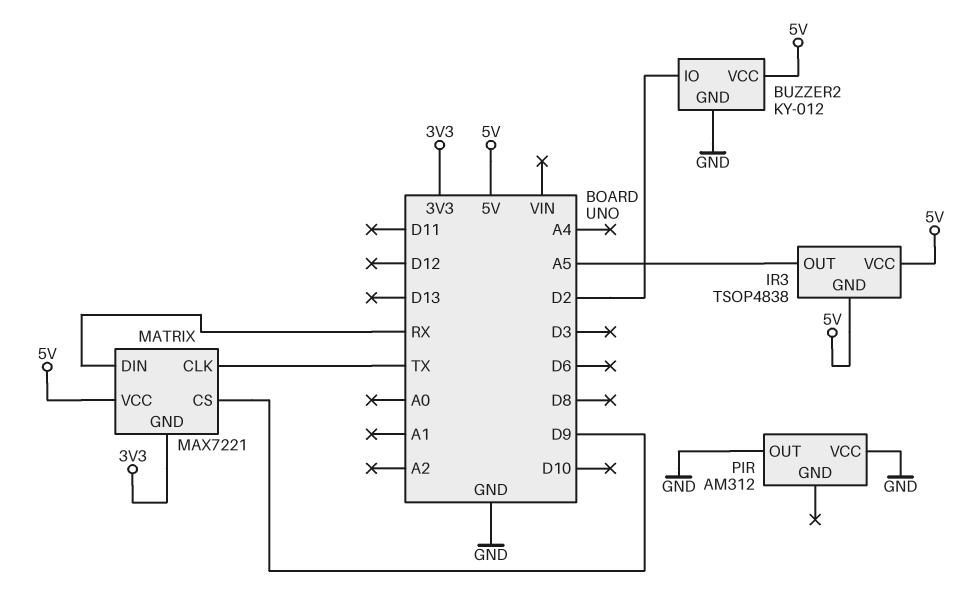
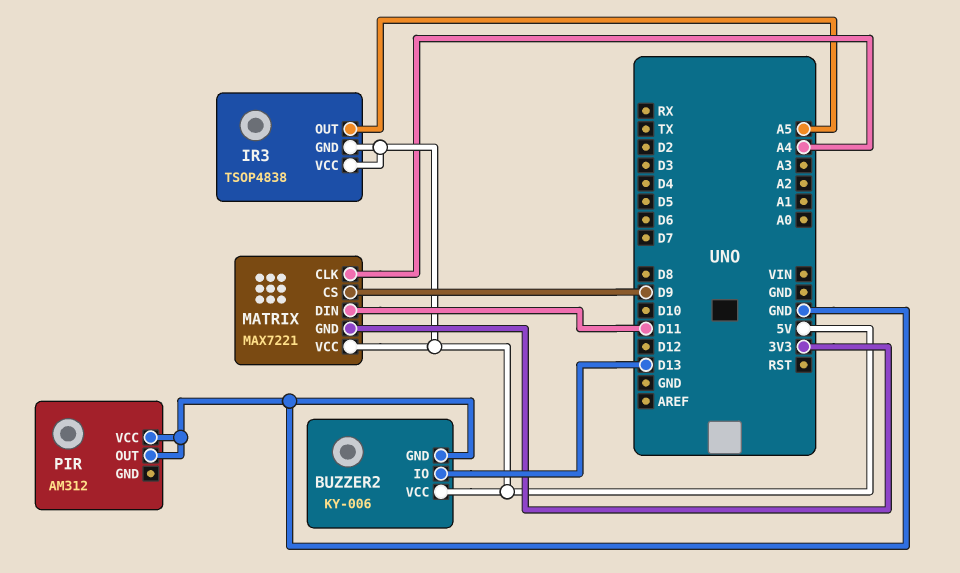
BUZZER2: KY-012 -> KY-006
BUZZER2 pin IO: D2 -> D13
MATRIX pin CLK: TX -> A4
MATRIX pin DIN: RX -> D11

